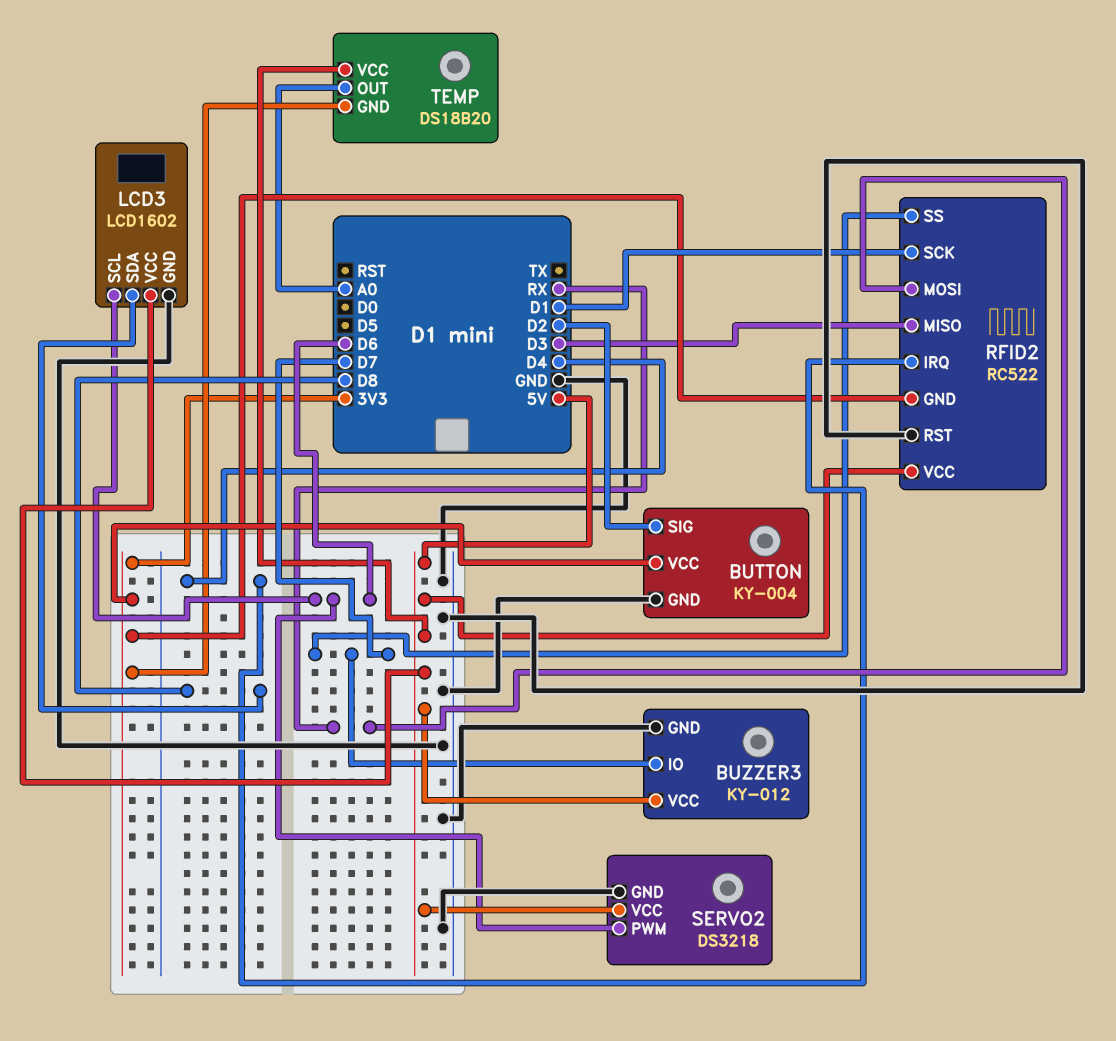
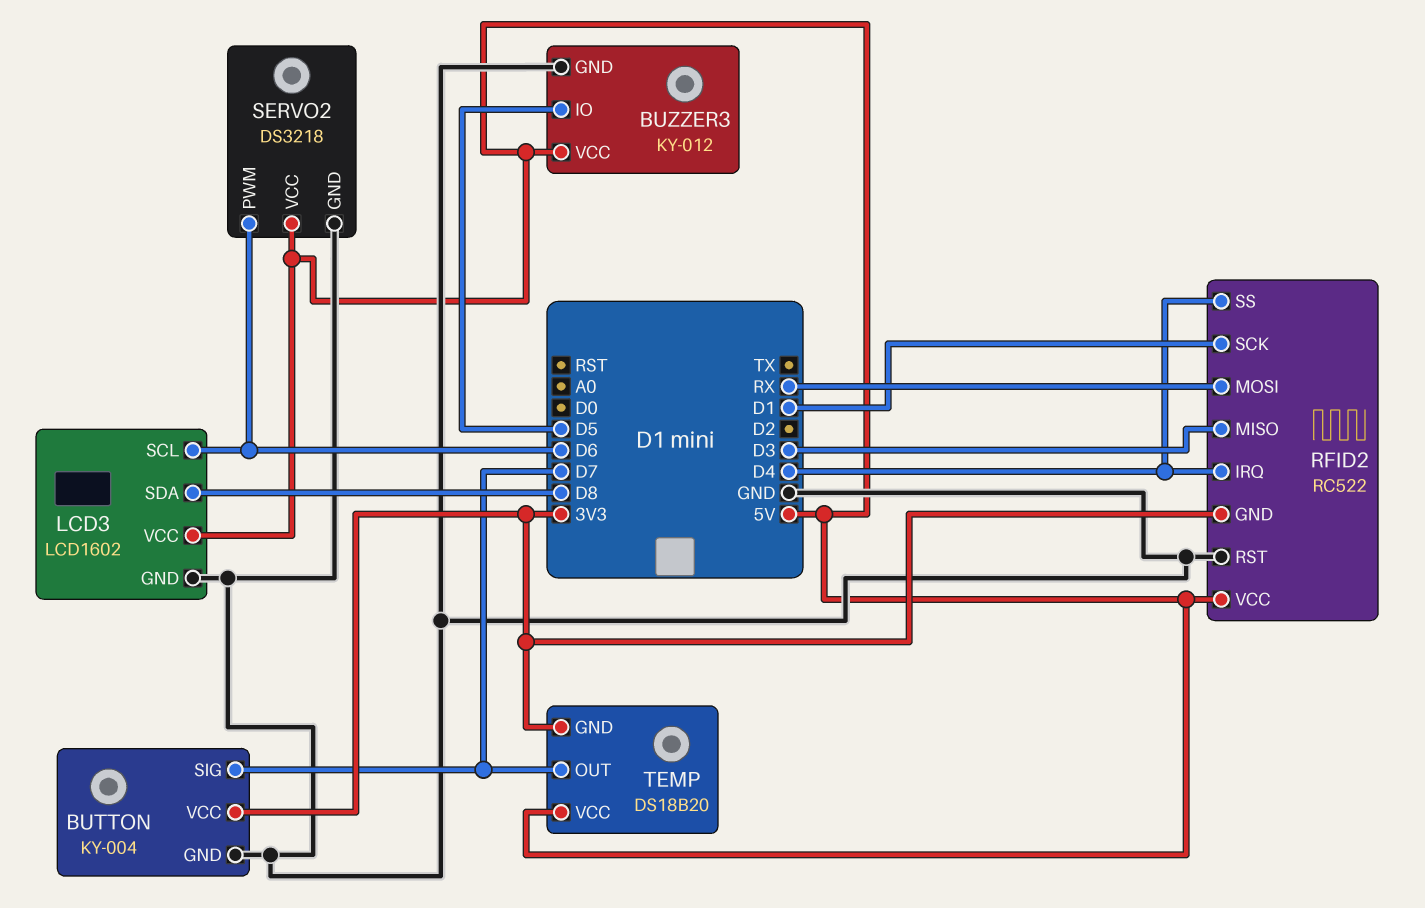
BUTTON pin SIG: D2 -> D7
BUZZER3 pin IO: D7 -> D5
RFID2 pin SS: D7 -> D4
TEMP pin OUT: A0 -> D7

